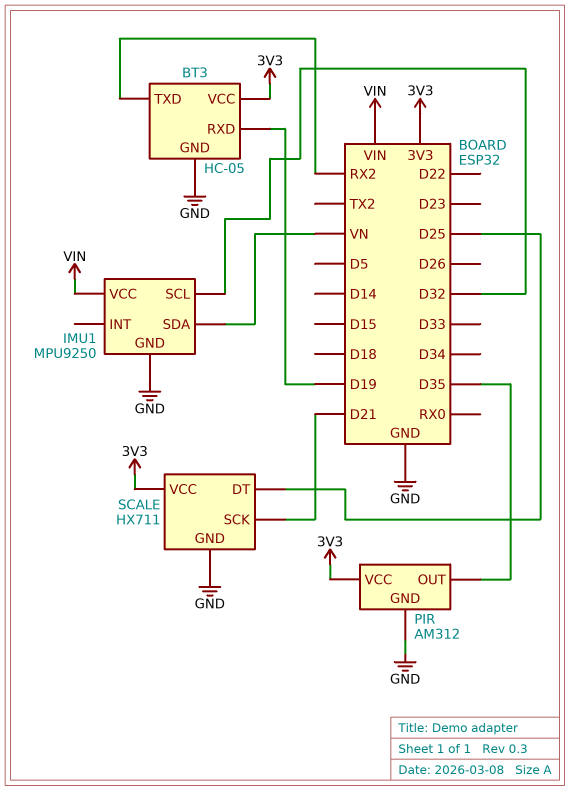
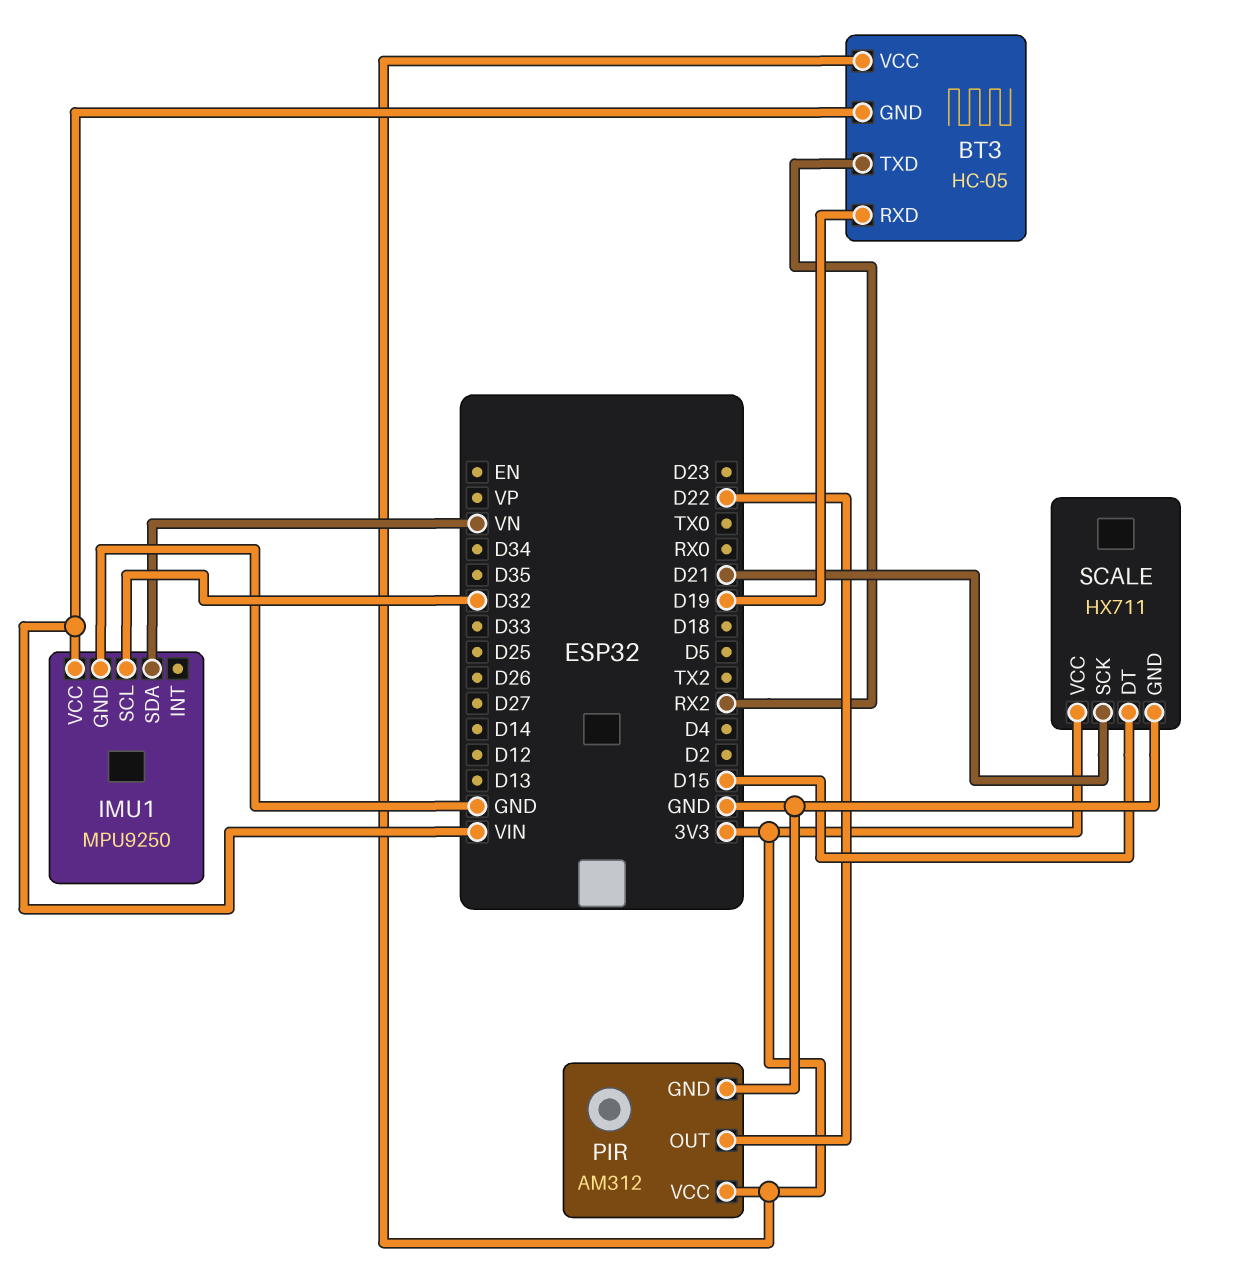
BT3 pin GND: GND -> VIN
PIR pin OUT: D35 -> D22
SCALE pin DT: D25 -> D15

